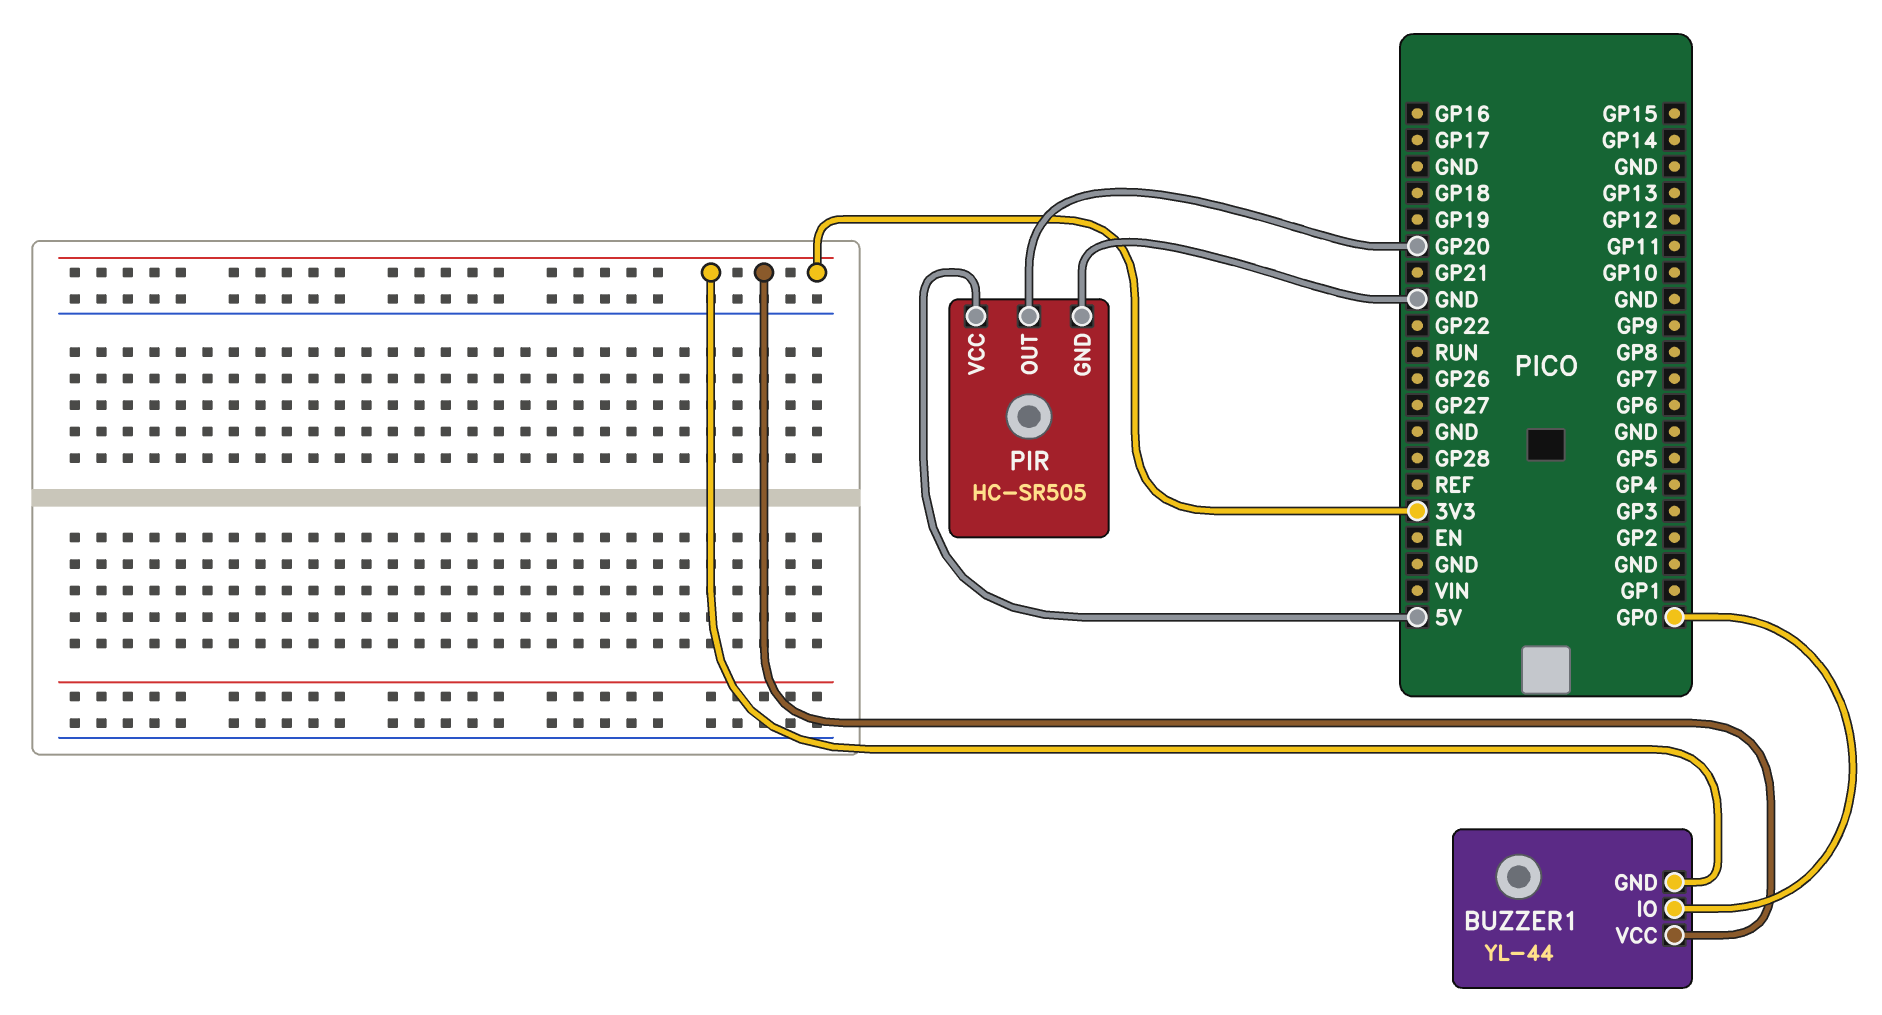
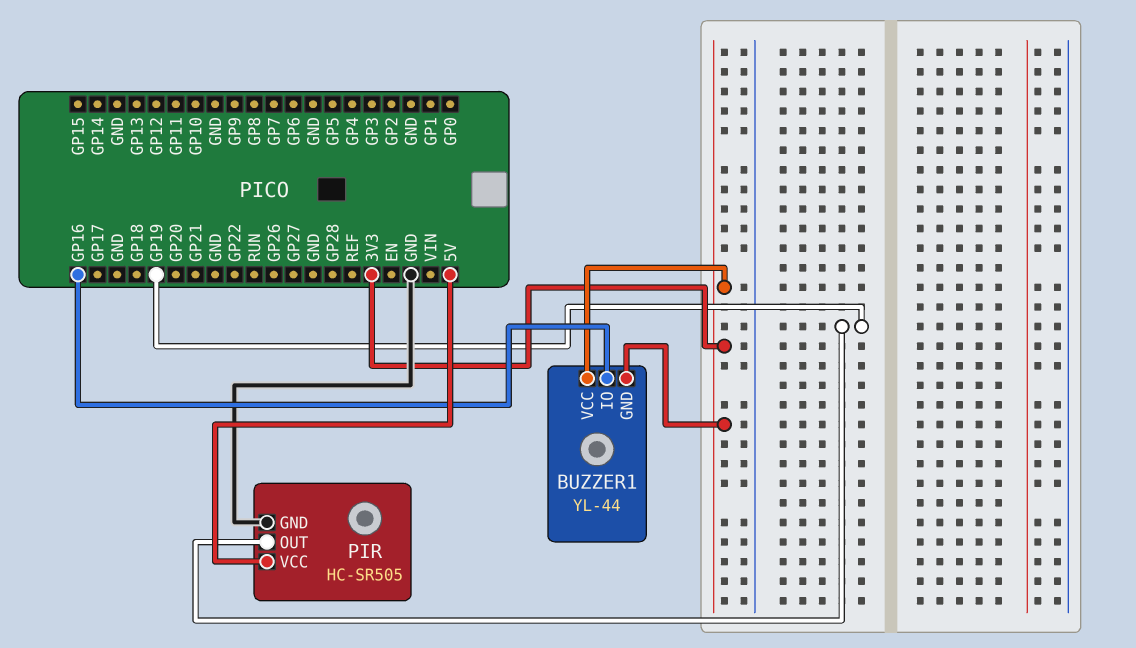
BUZZER1 pin IO: GP0 -> GP16
PIR pin OUT: GP20 -> GP19

